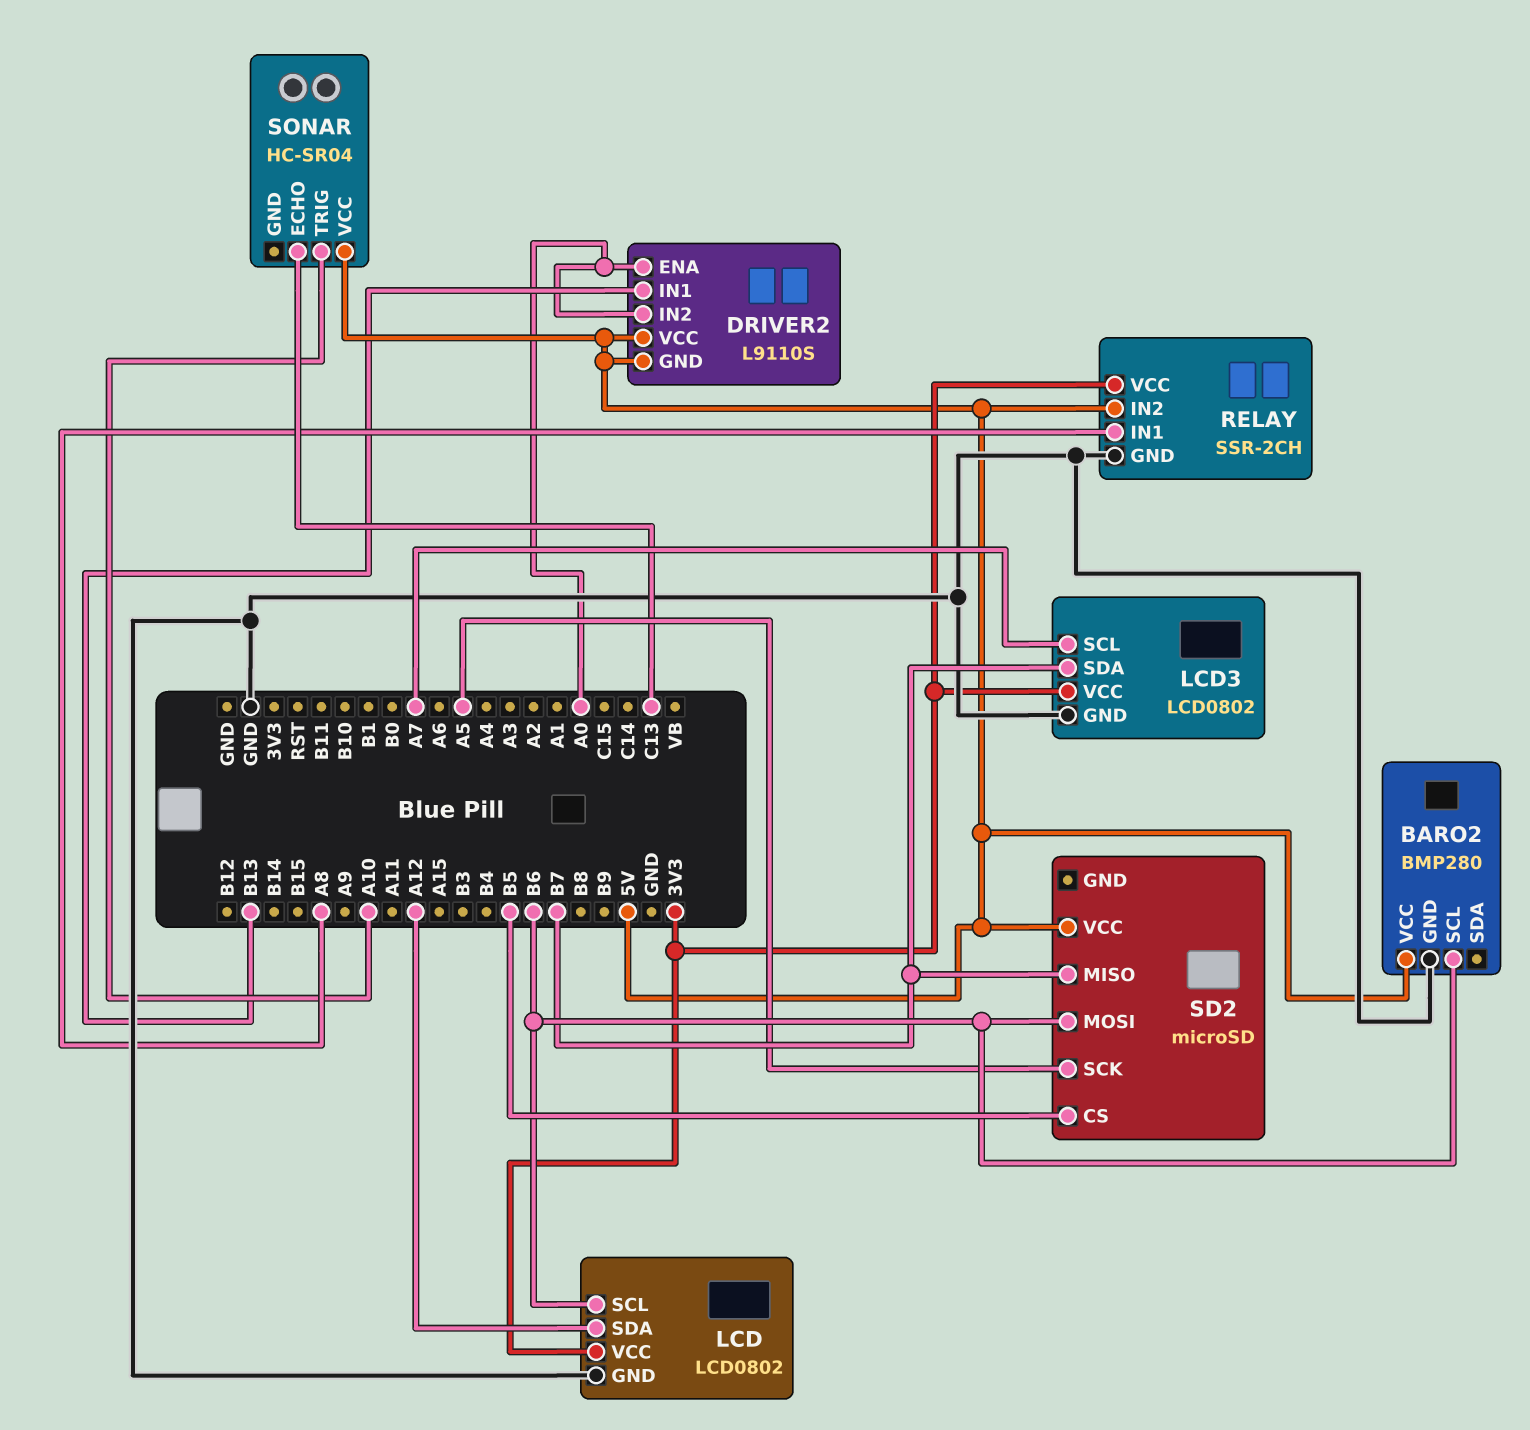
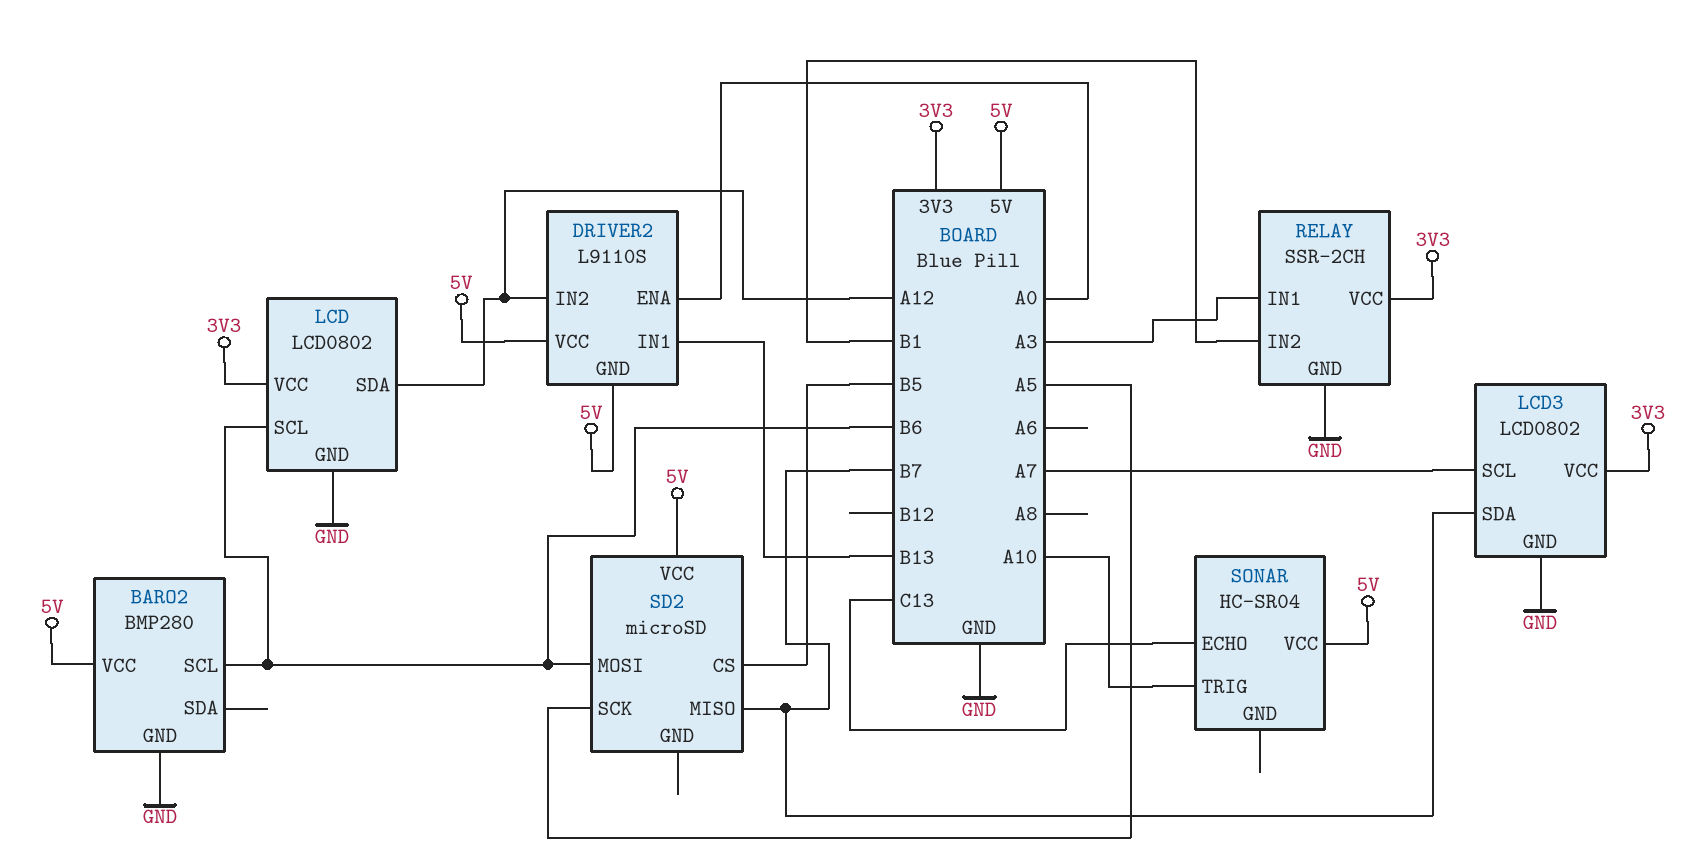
DRIVER2 pin IN2: A0 -> A12
RELAY pin IN1: A8 -> A3
RELAY pin IN2: 5V -> B1

